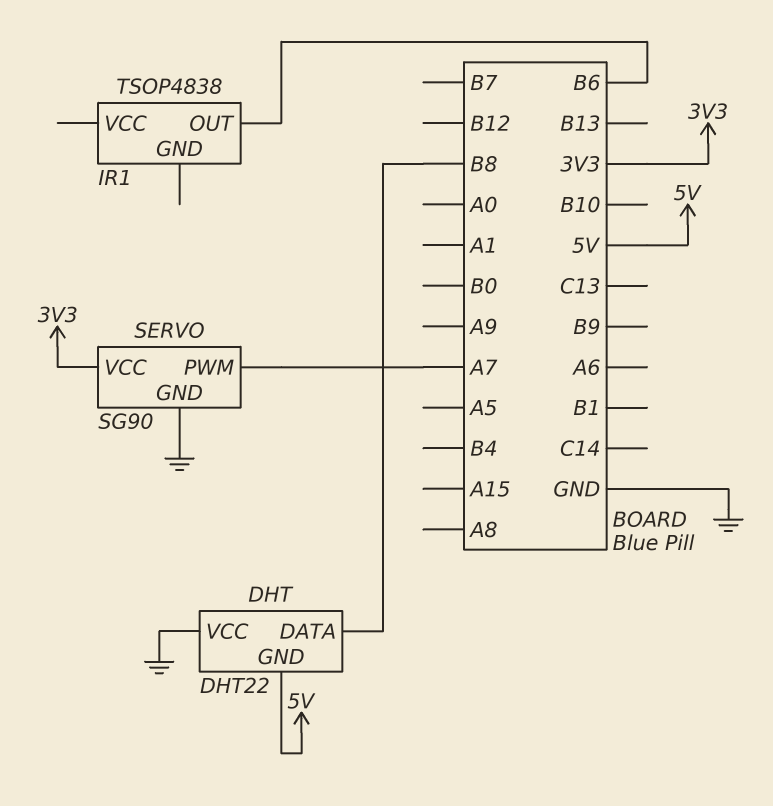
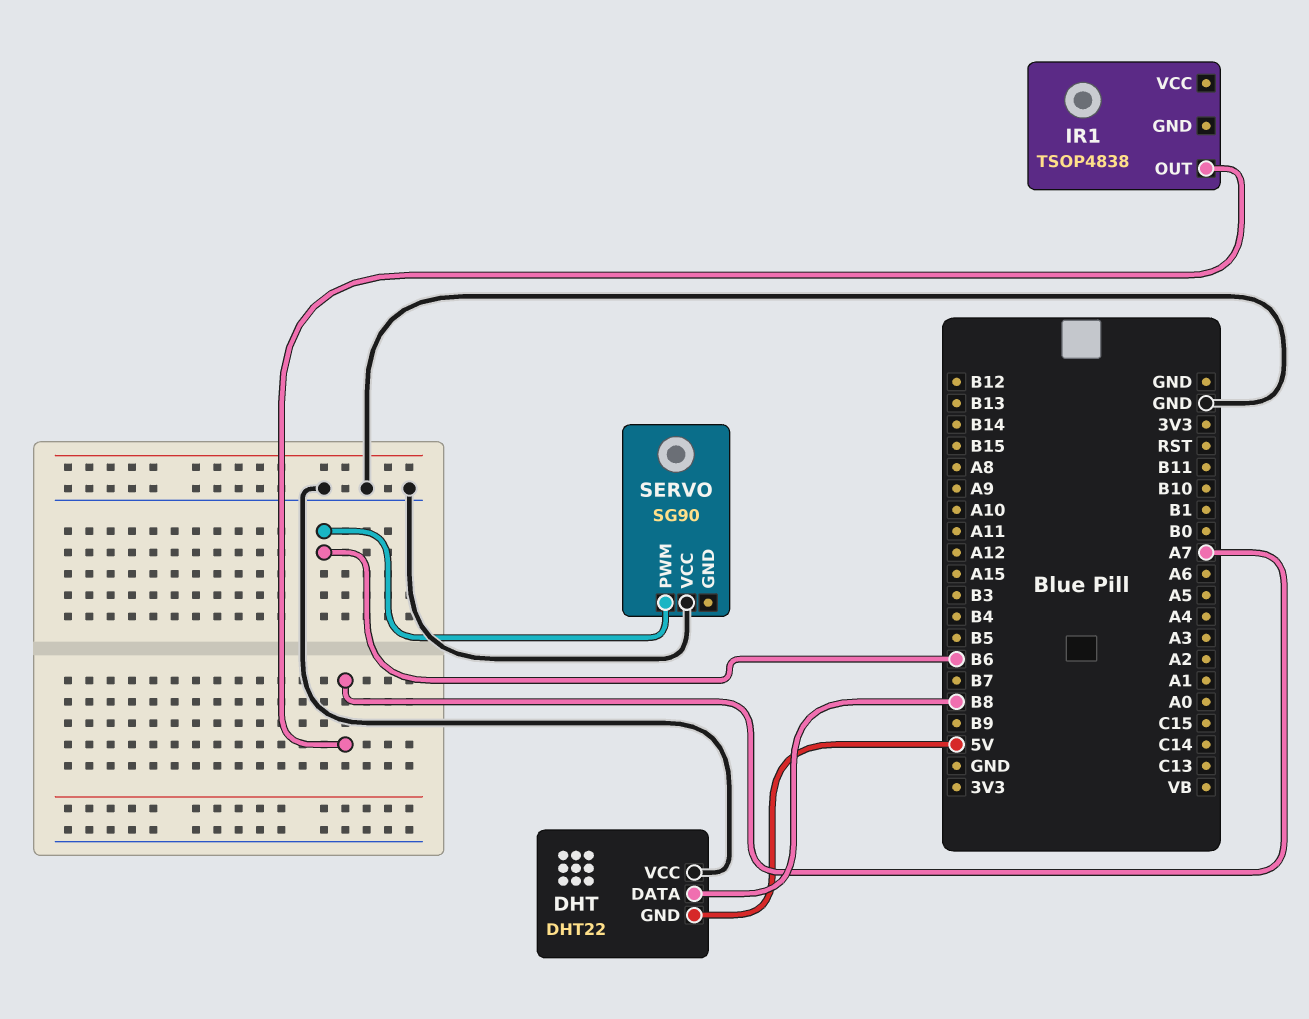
IR1 pin OUT: B6 -> A7
SERVO pin GND: GND -> none
SERVO pin PWM: A7 -> B6
SERVO pin VCC: 3V3 -> GND

